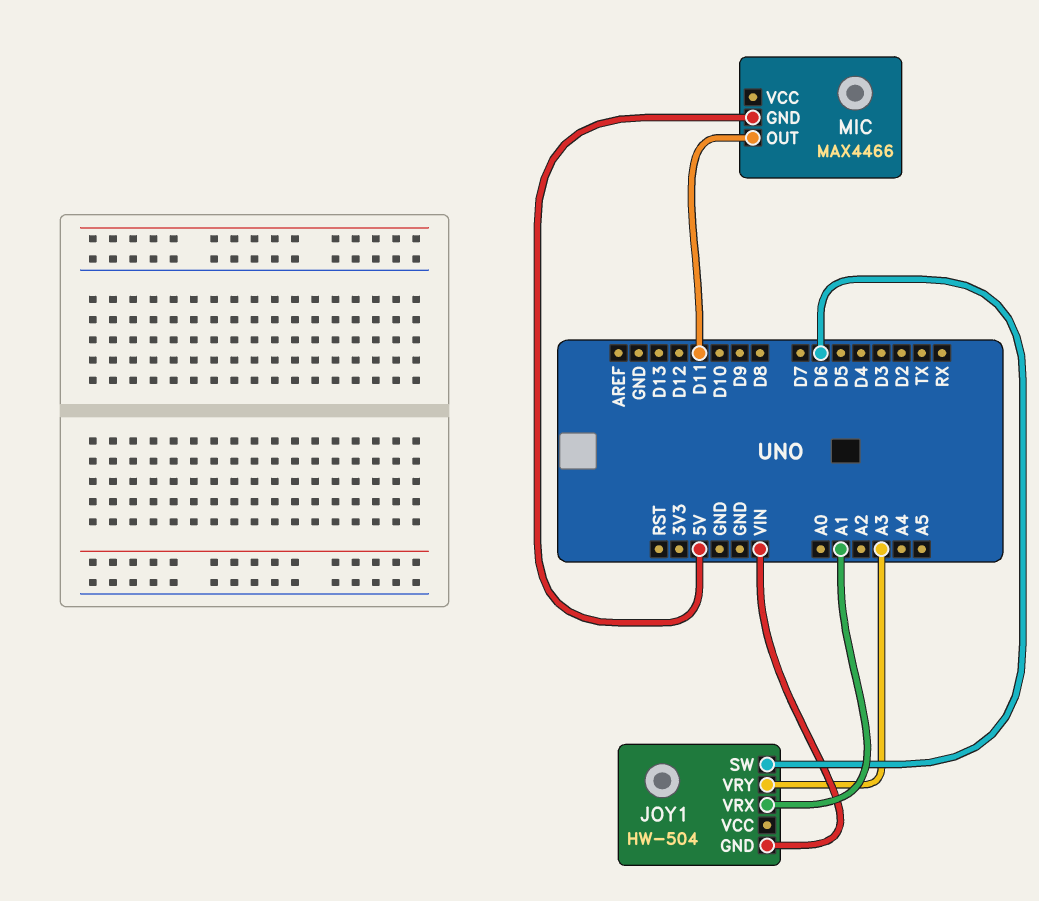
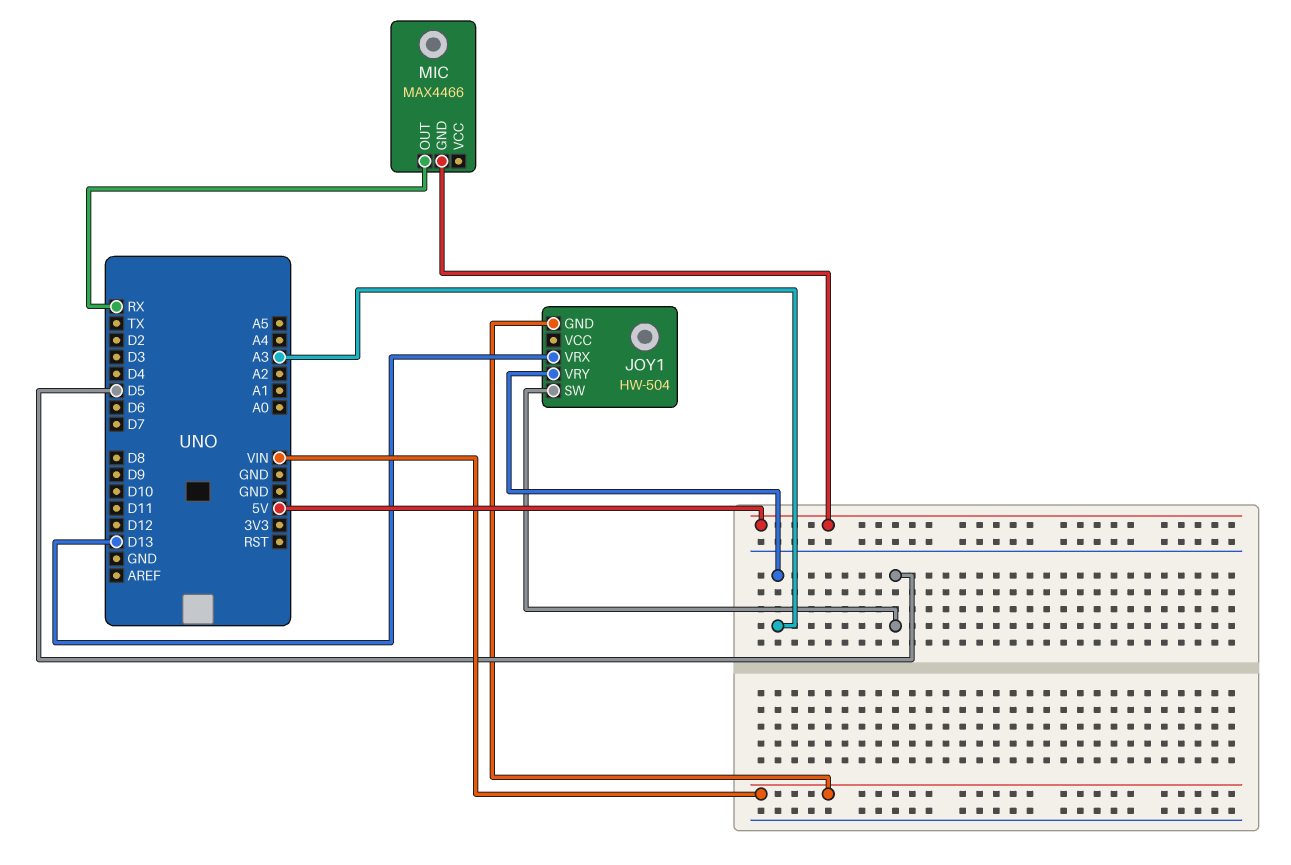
JOY1 pin SW: D6 -> D5
JOY1 pin VRX: A1 -> D13
MIC pin OUT: D11 -> RX

